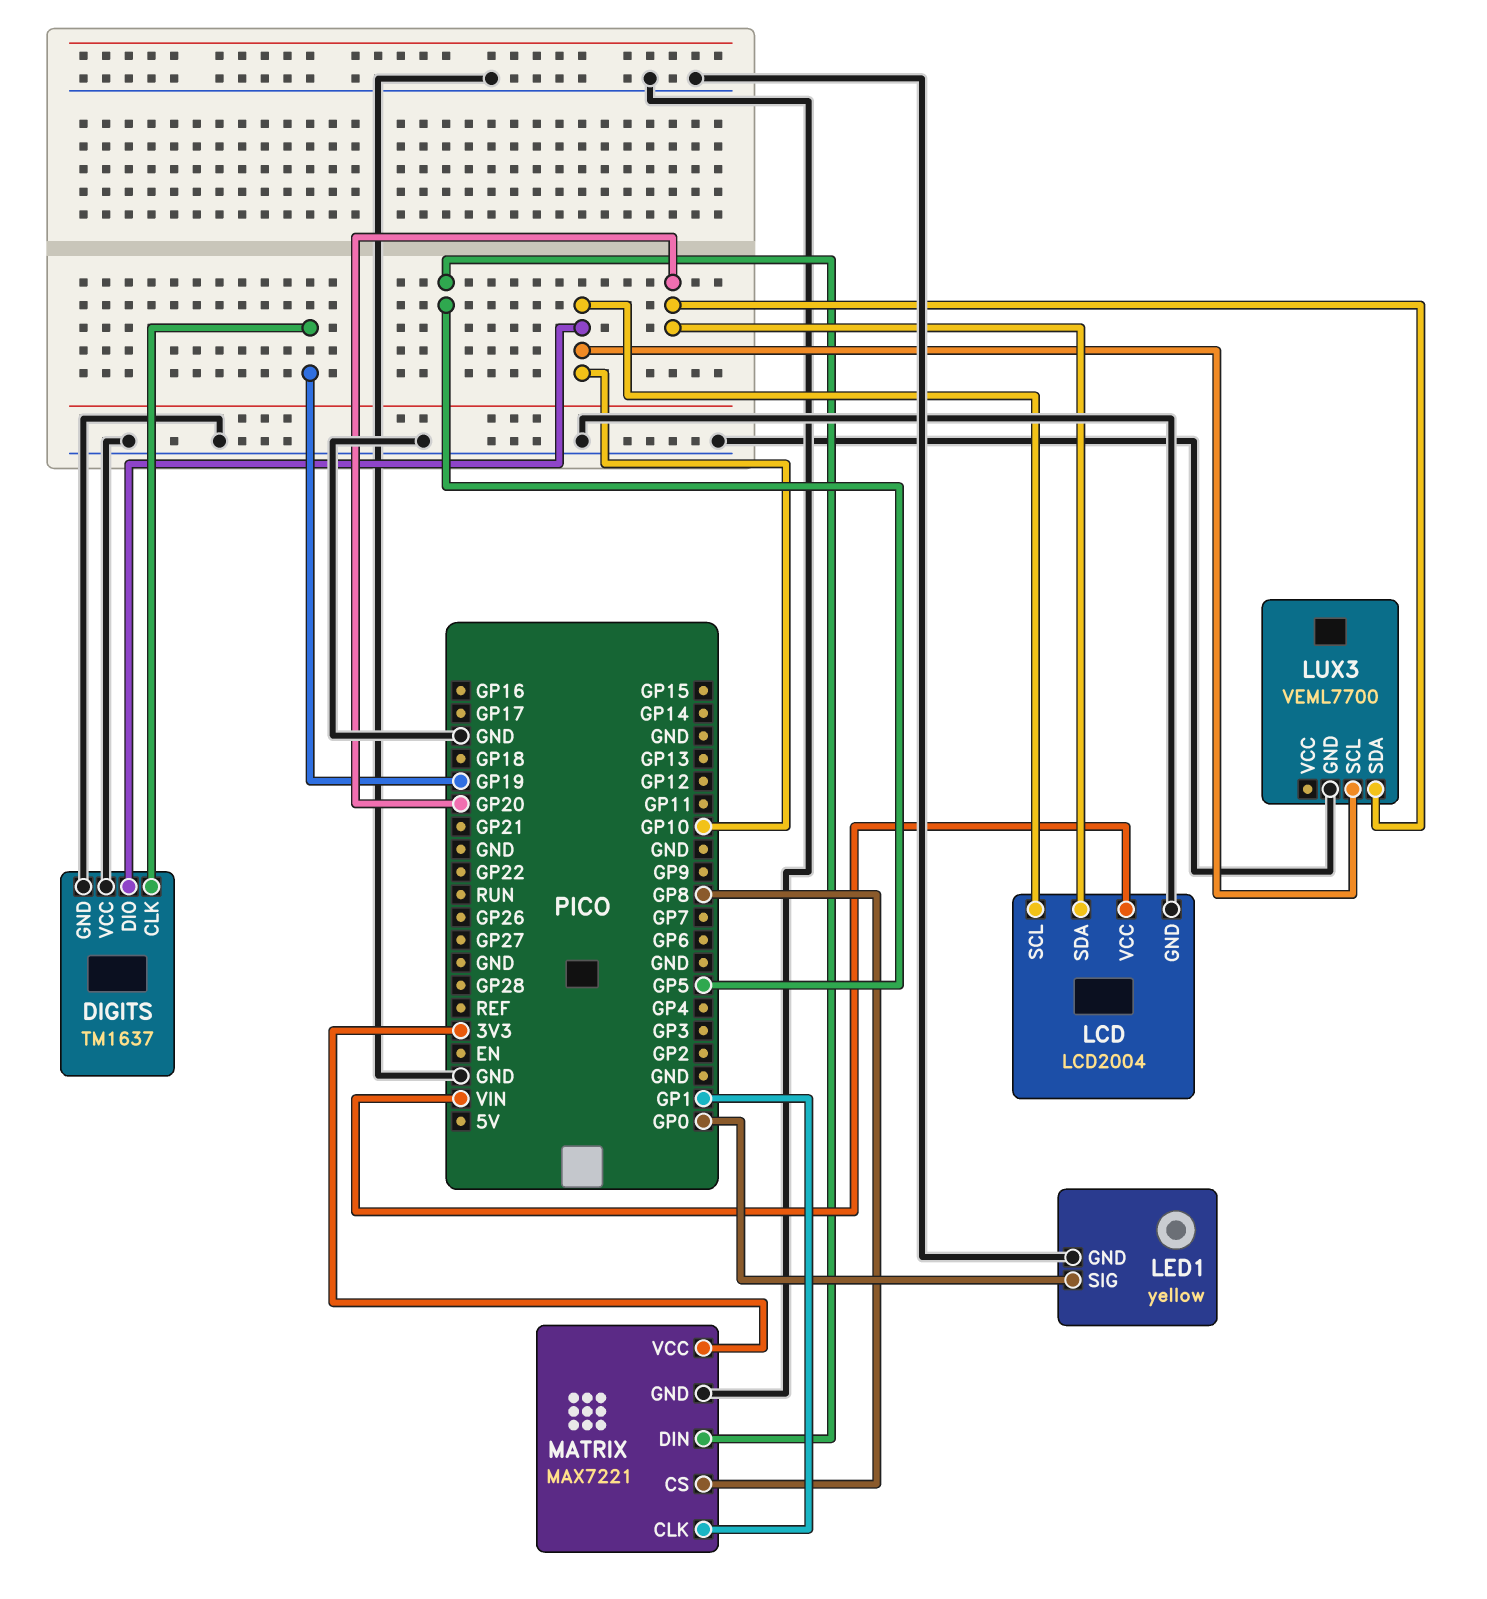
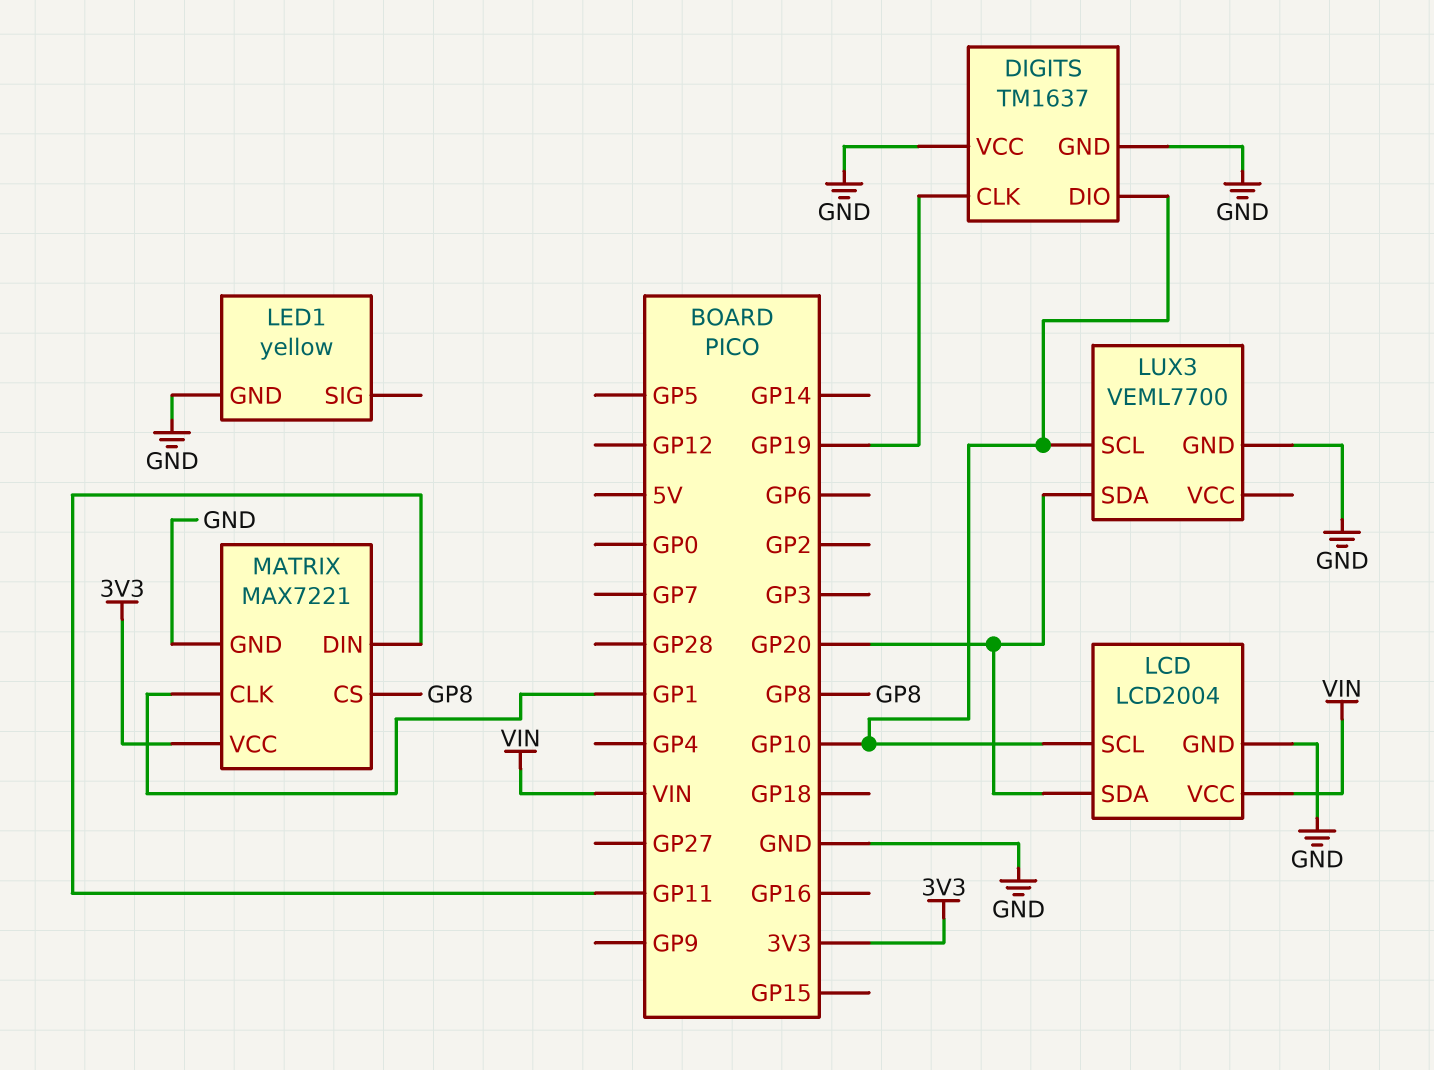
LED1 pin SIG: GP0 -> none
MATRIX pin DIN: GP5 -> GP11

